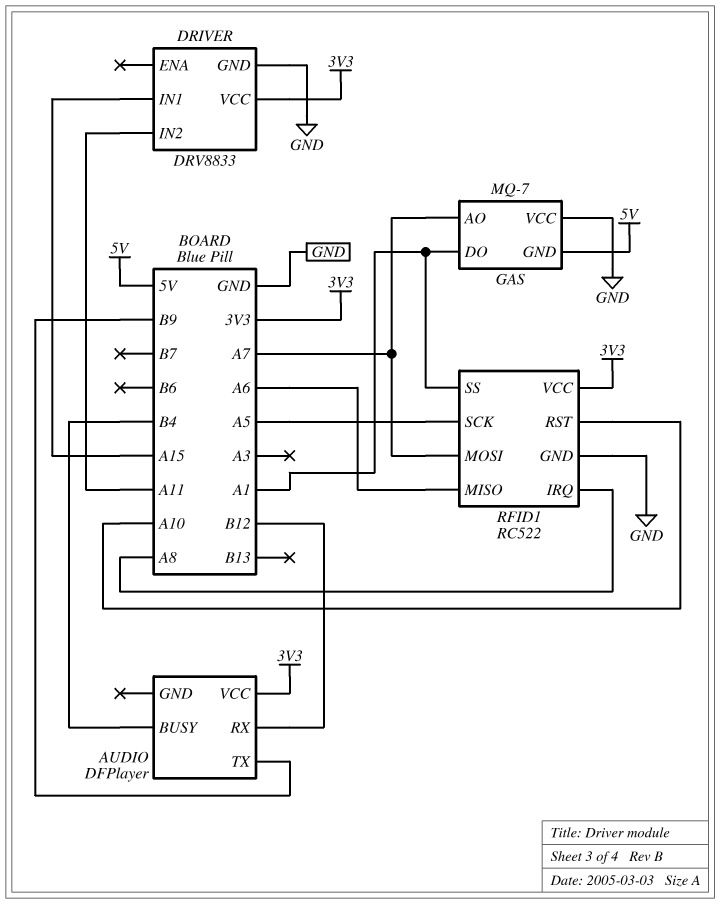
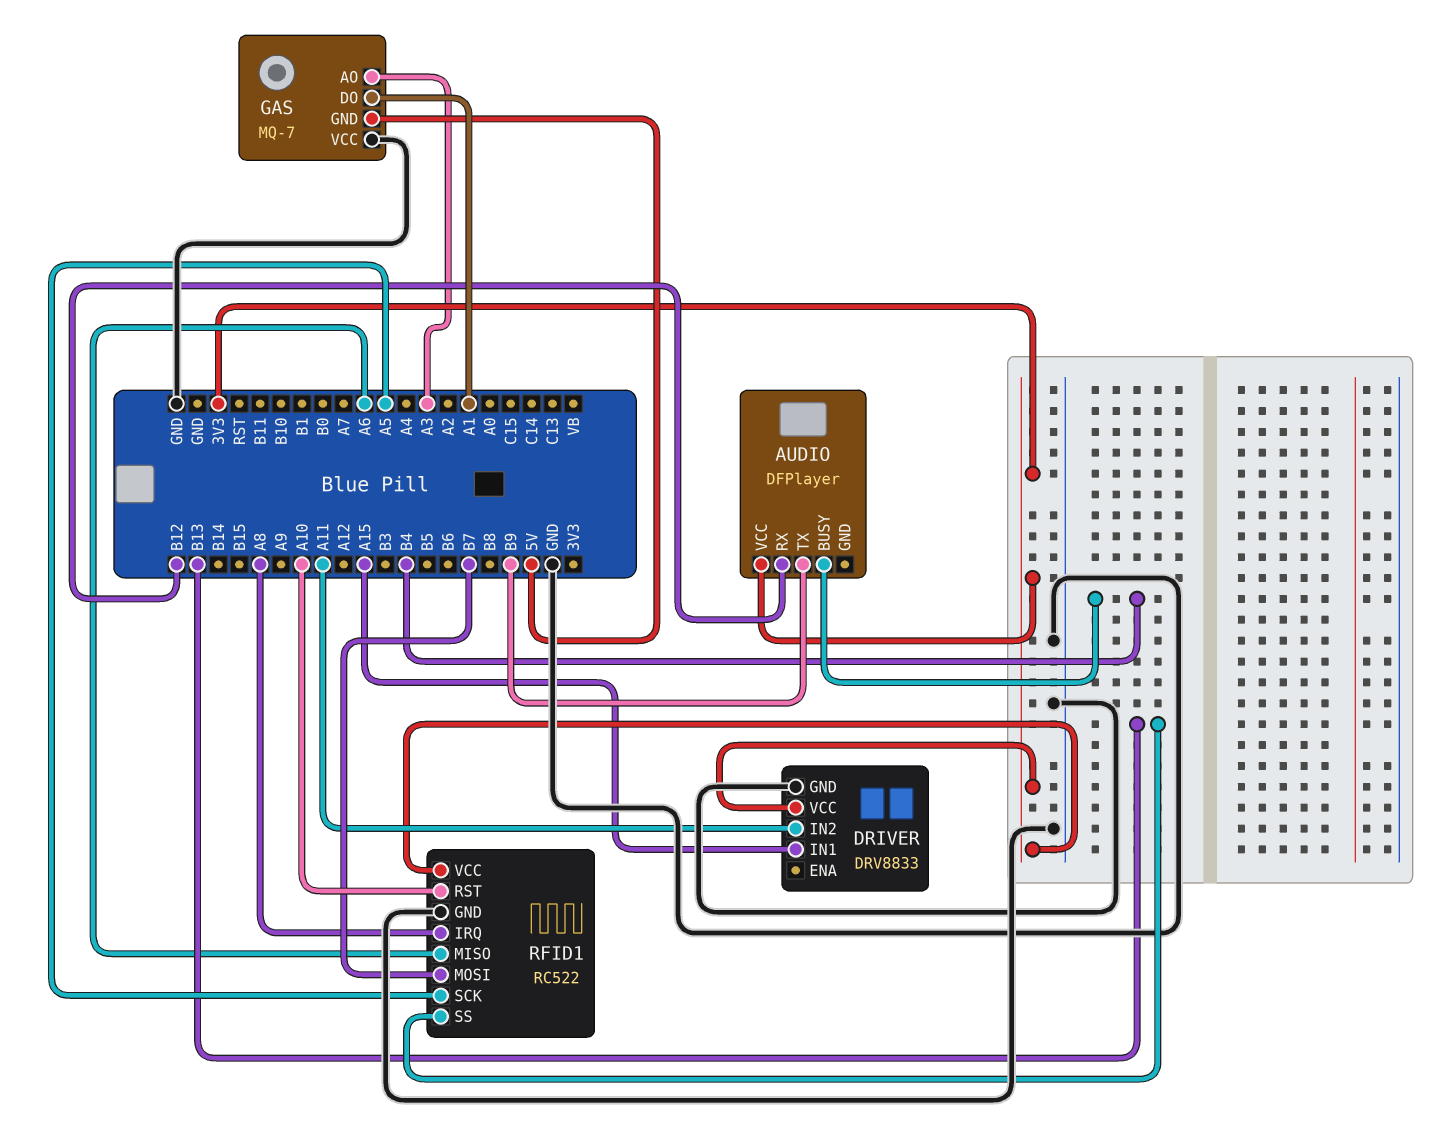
GAS pin AO: A7 -> A3
RFID1 pin MOSI: A7 -> B7
RFID1 pin SS: A1 -> B13

